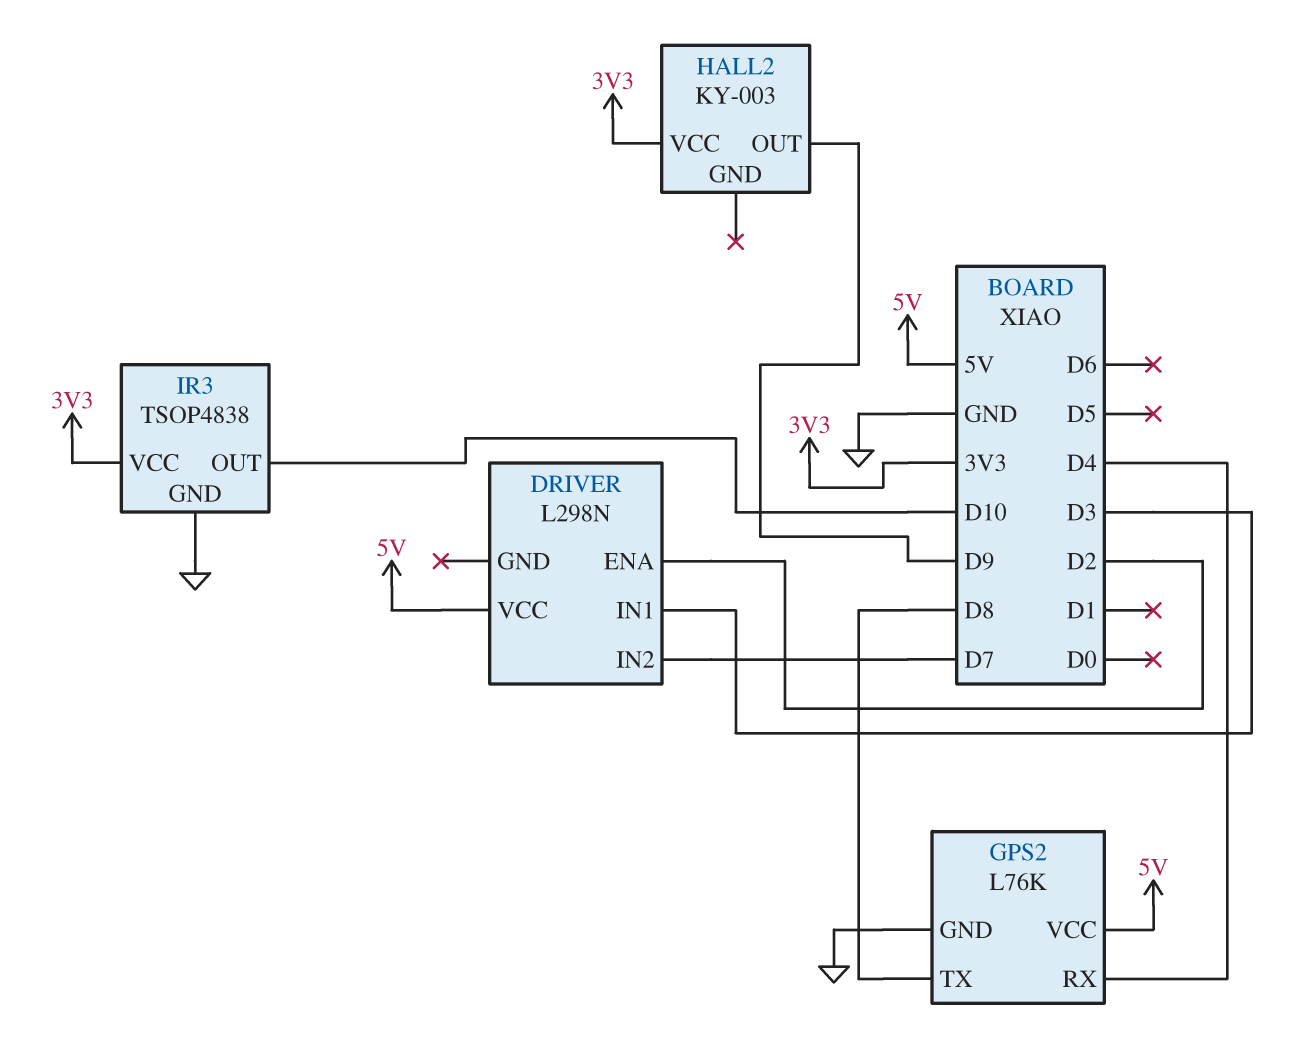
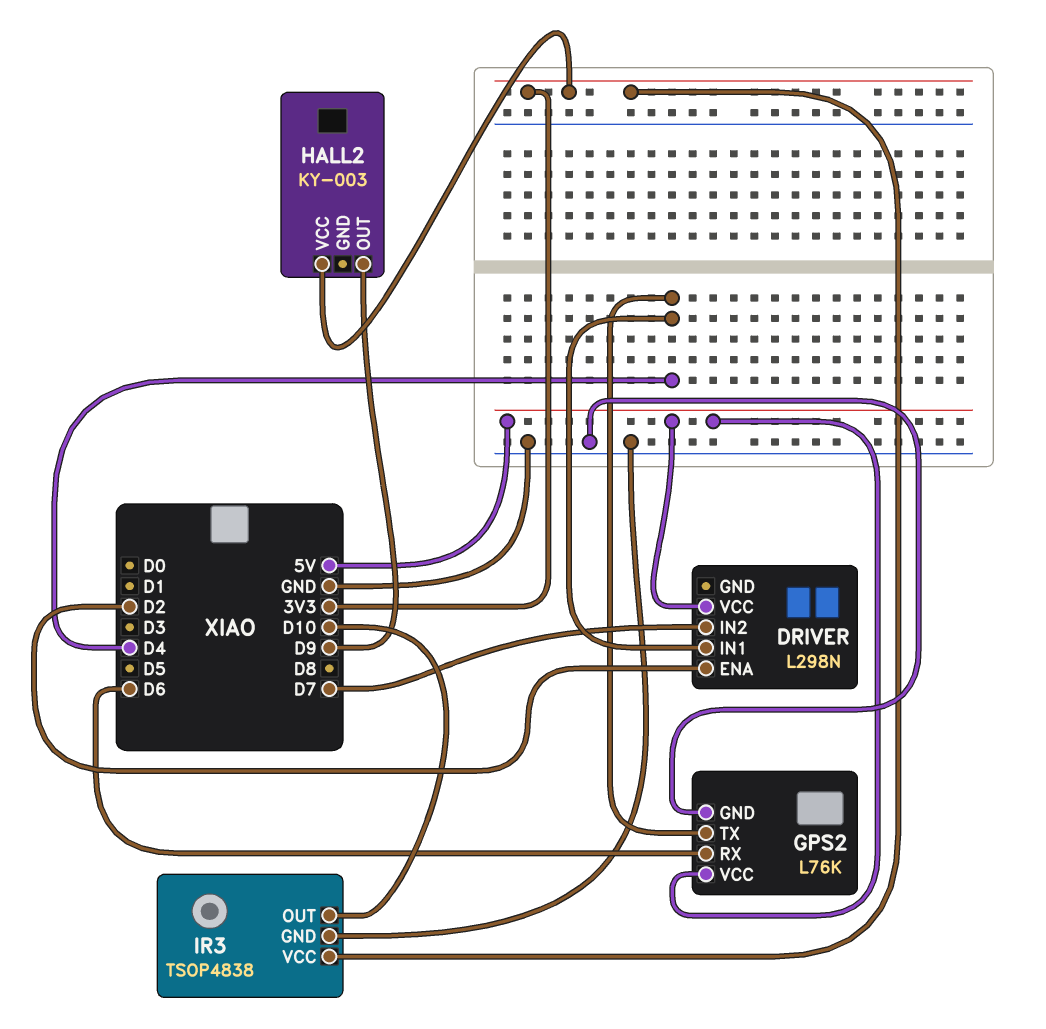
DRIVER pin IN1: D3 -> D4
GPS2 pin RX: D4 -> D6
GPS2 pin TX: D8 -> D4

